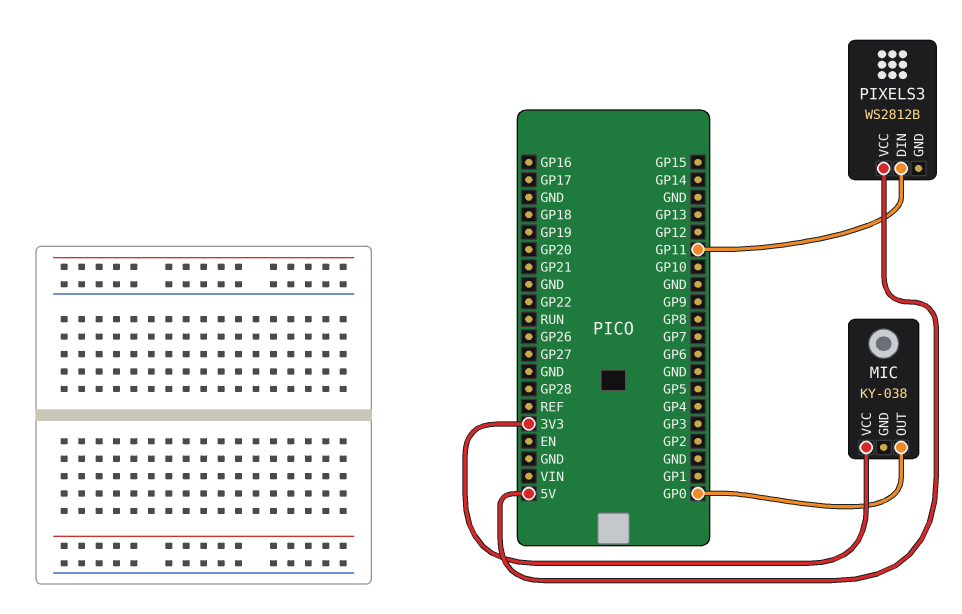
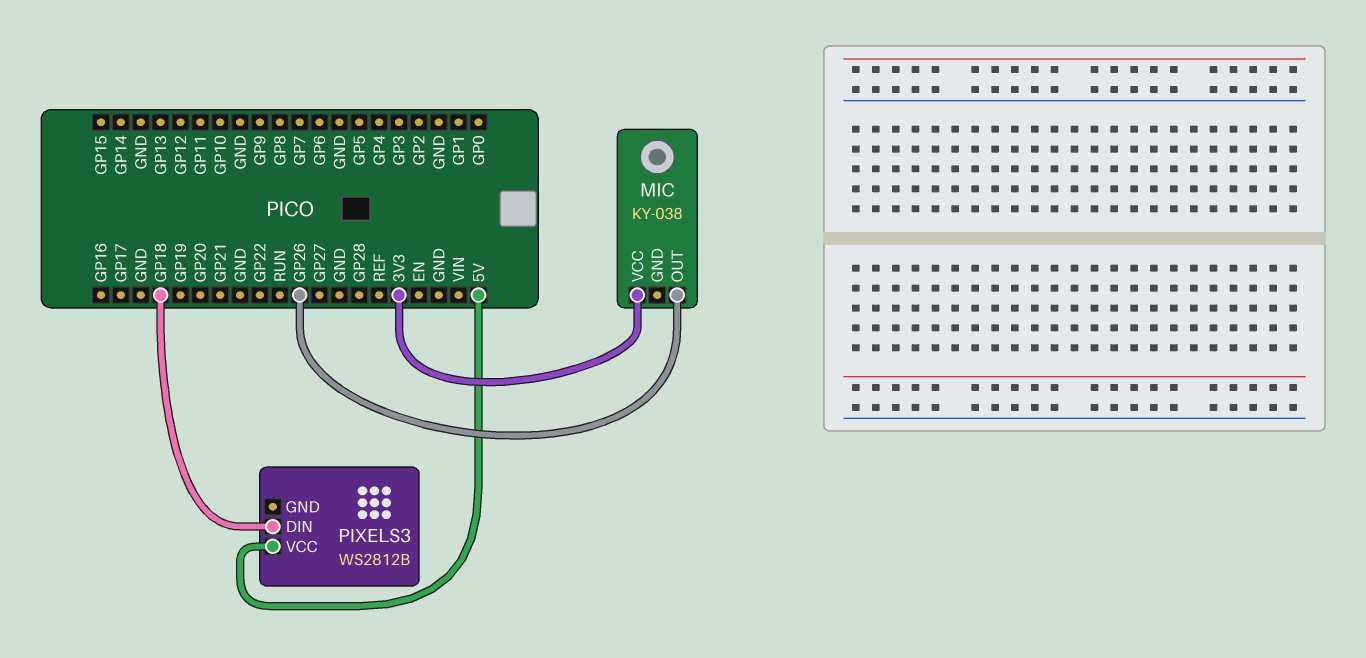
MIC pin OUT: GP0 -> GP26
PIXELS3 pin DIN: GP11 -> GP18

